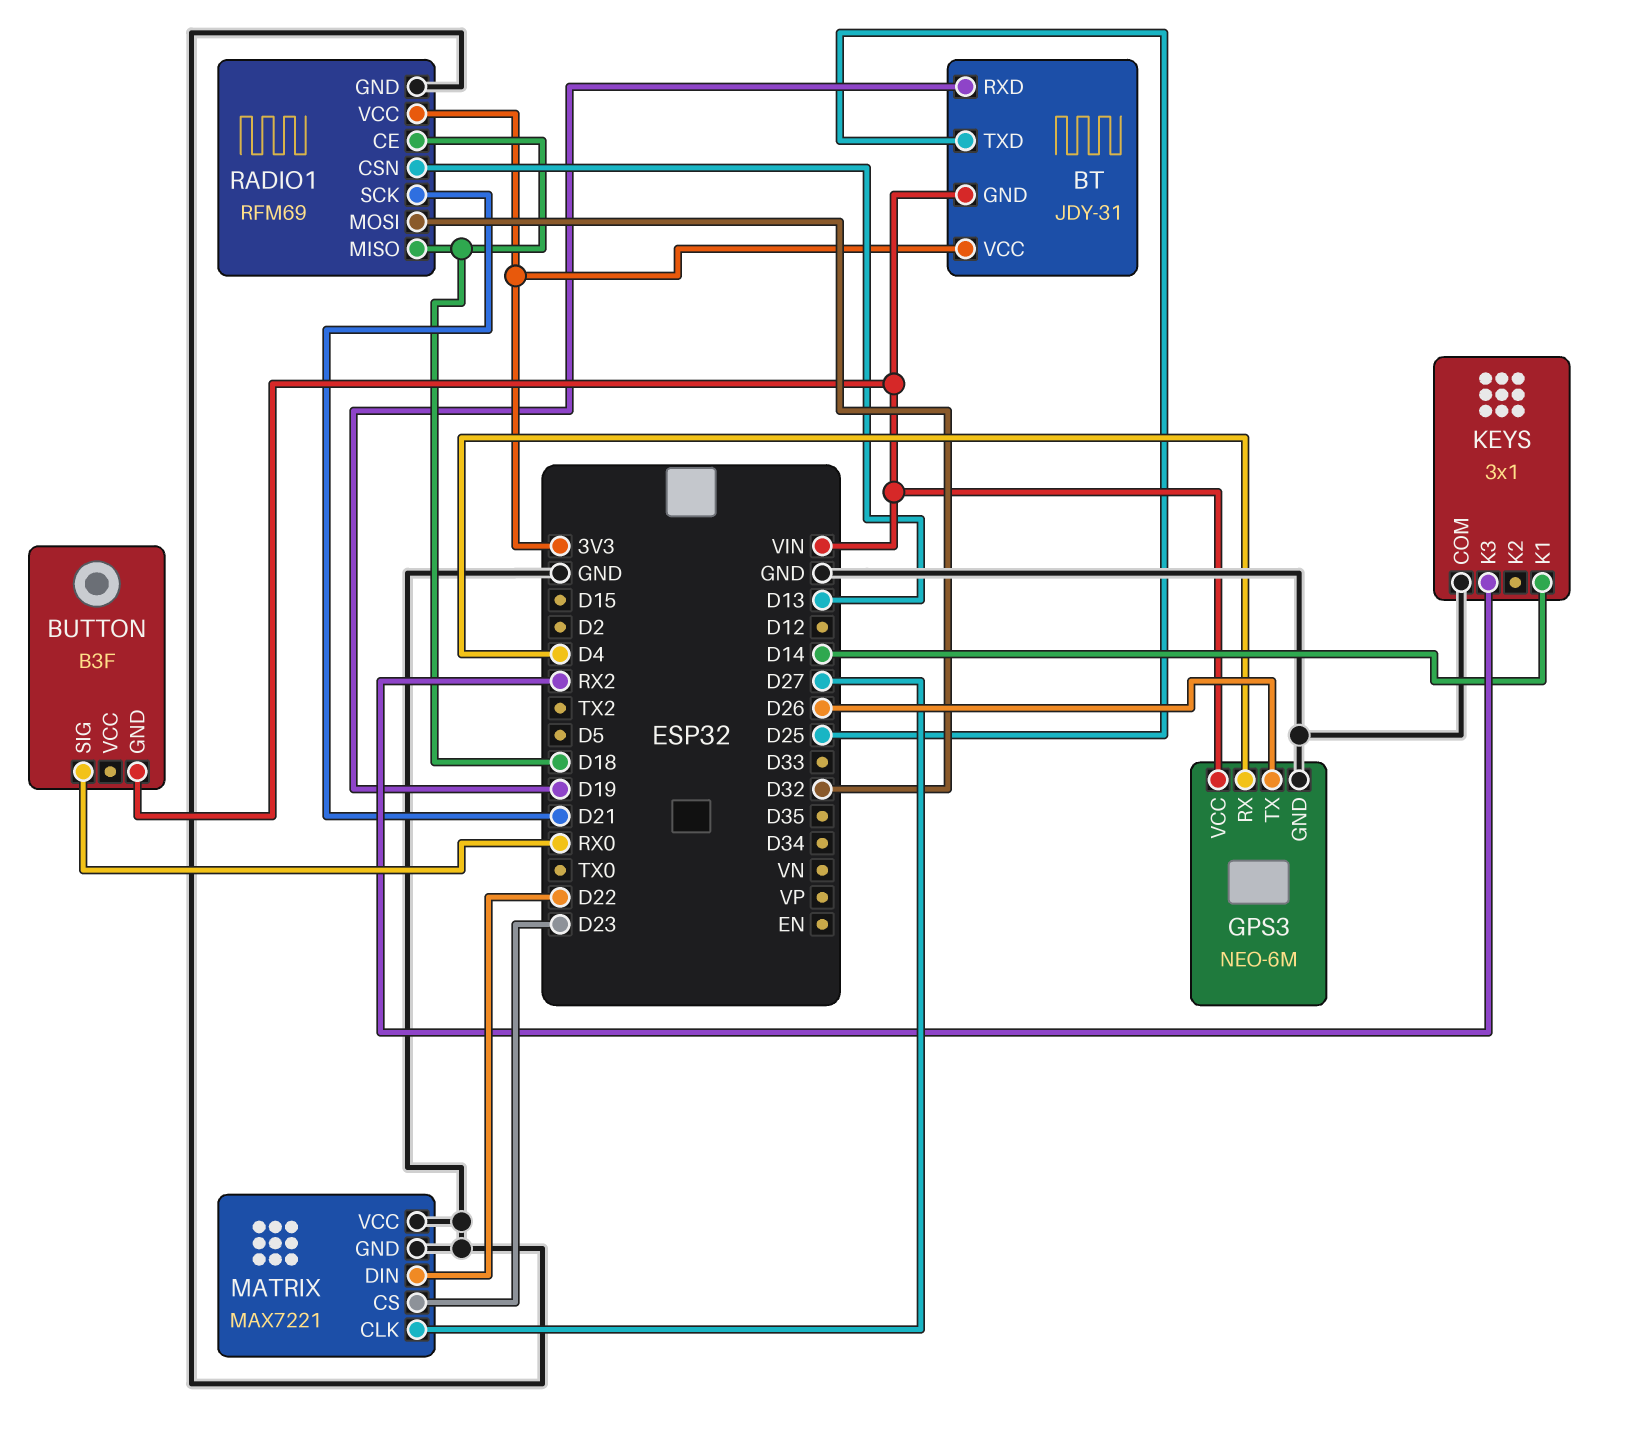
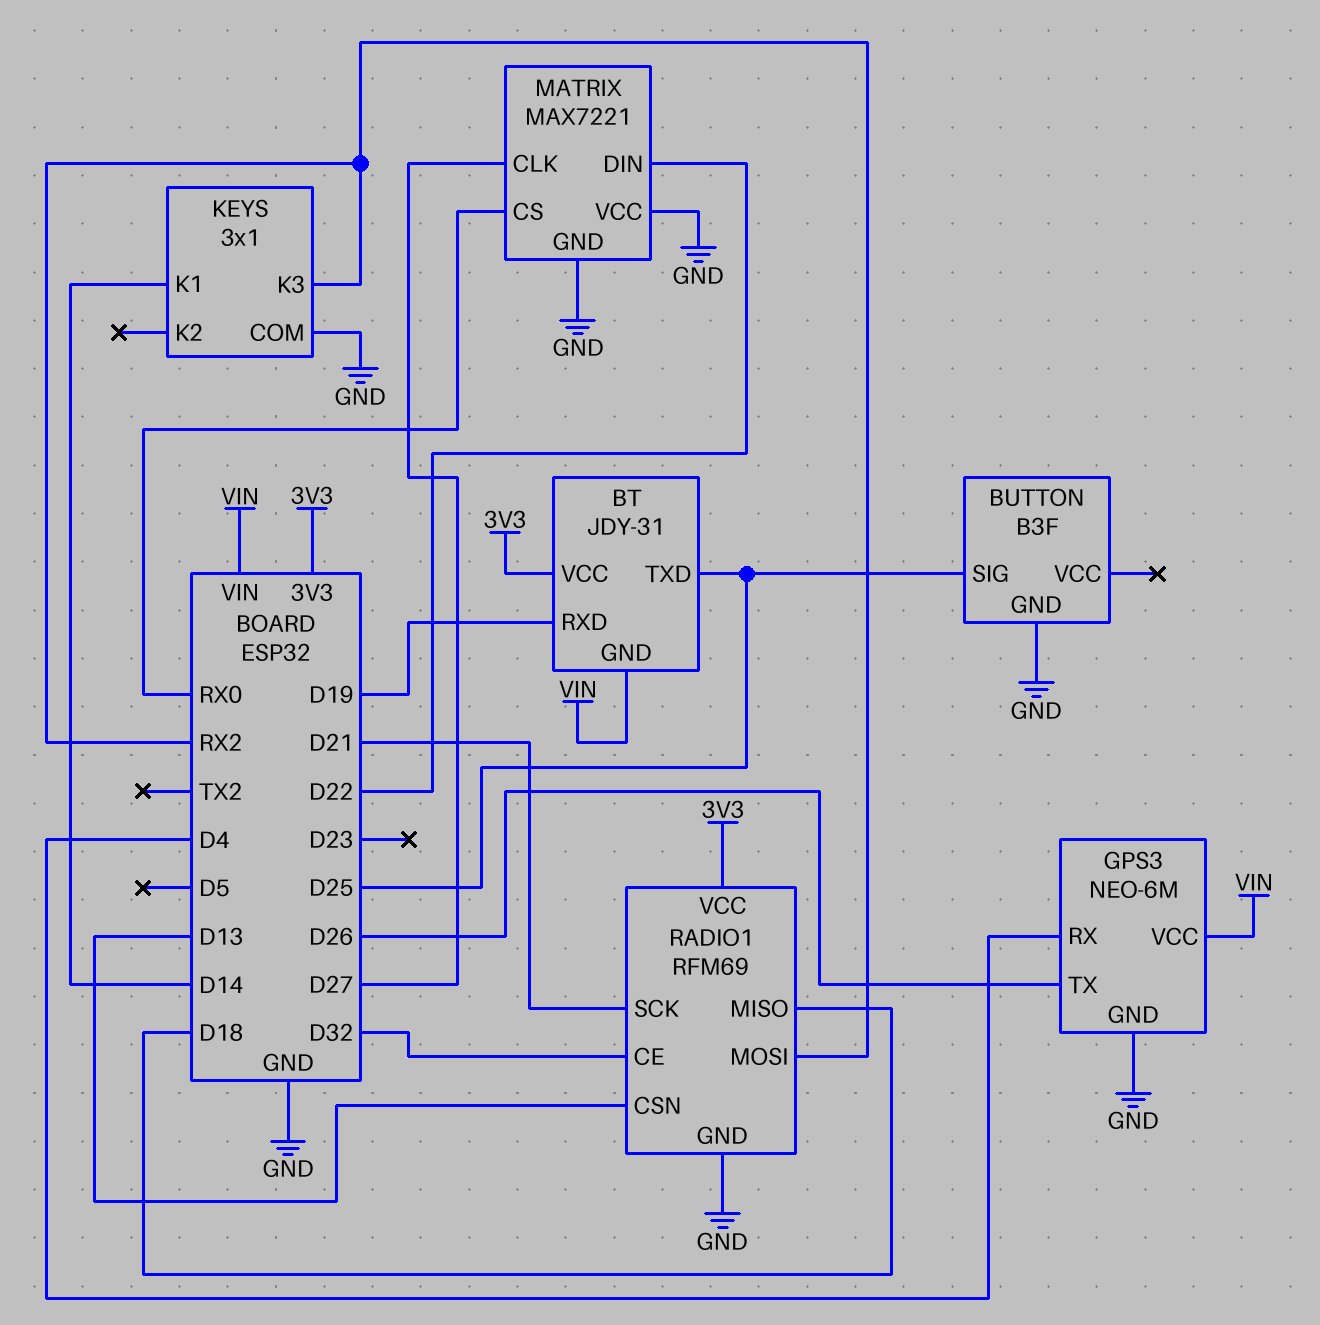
BUTTON pin GND: VIN -> GND
BUTTON pin SIG: RX0 -> D25
MATRIX pin CS: D23 -> RX0
RADIO1 pin CE: D18 -> D32
RADIO1 pin MOSI: D32 -> RX2

